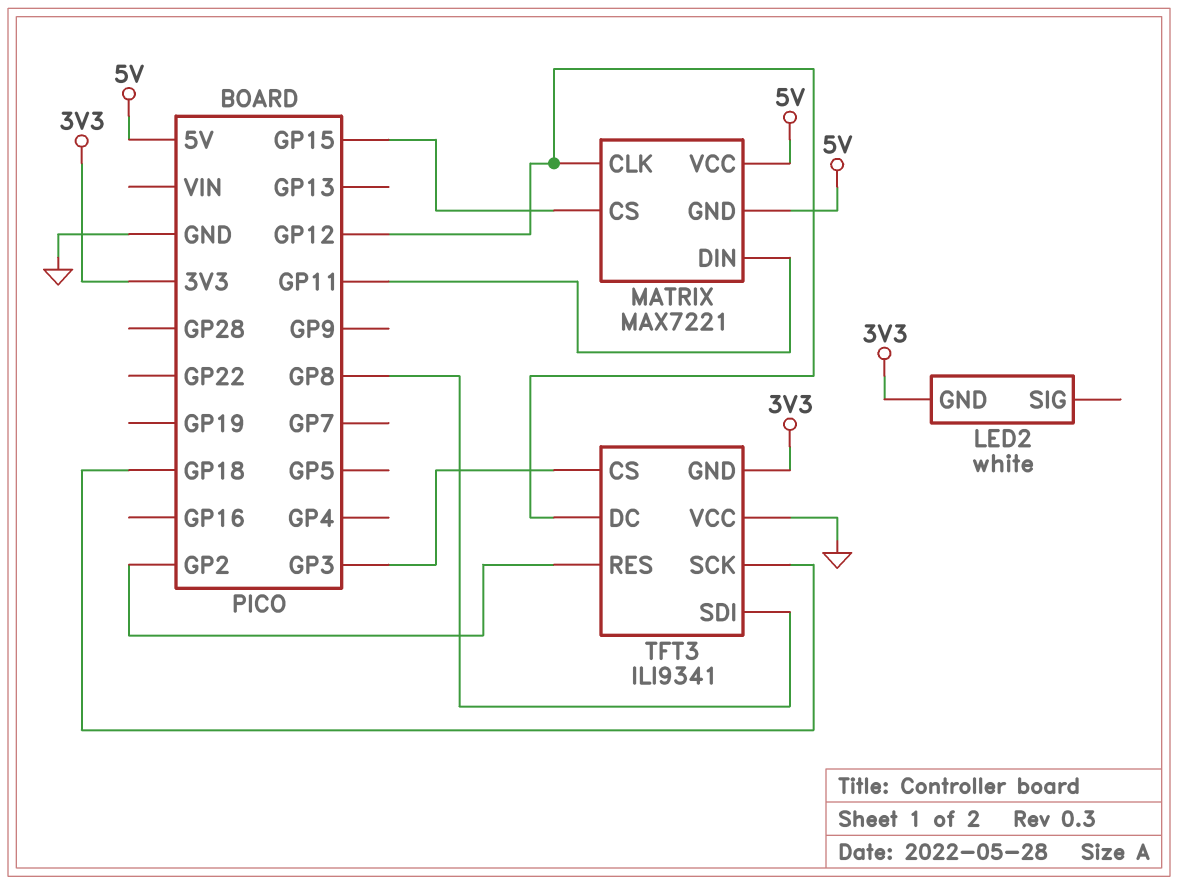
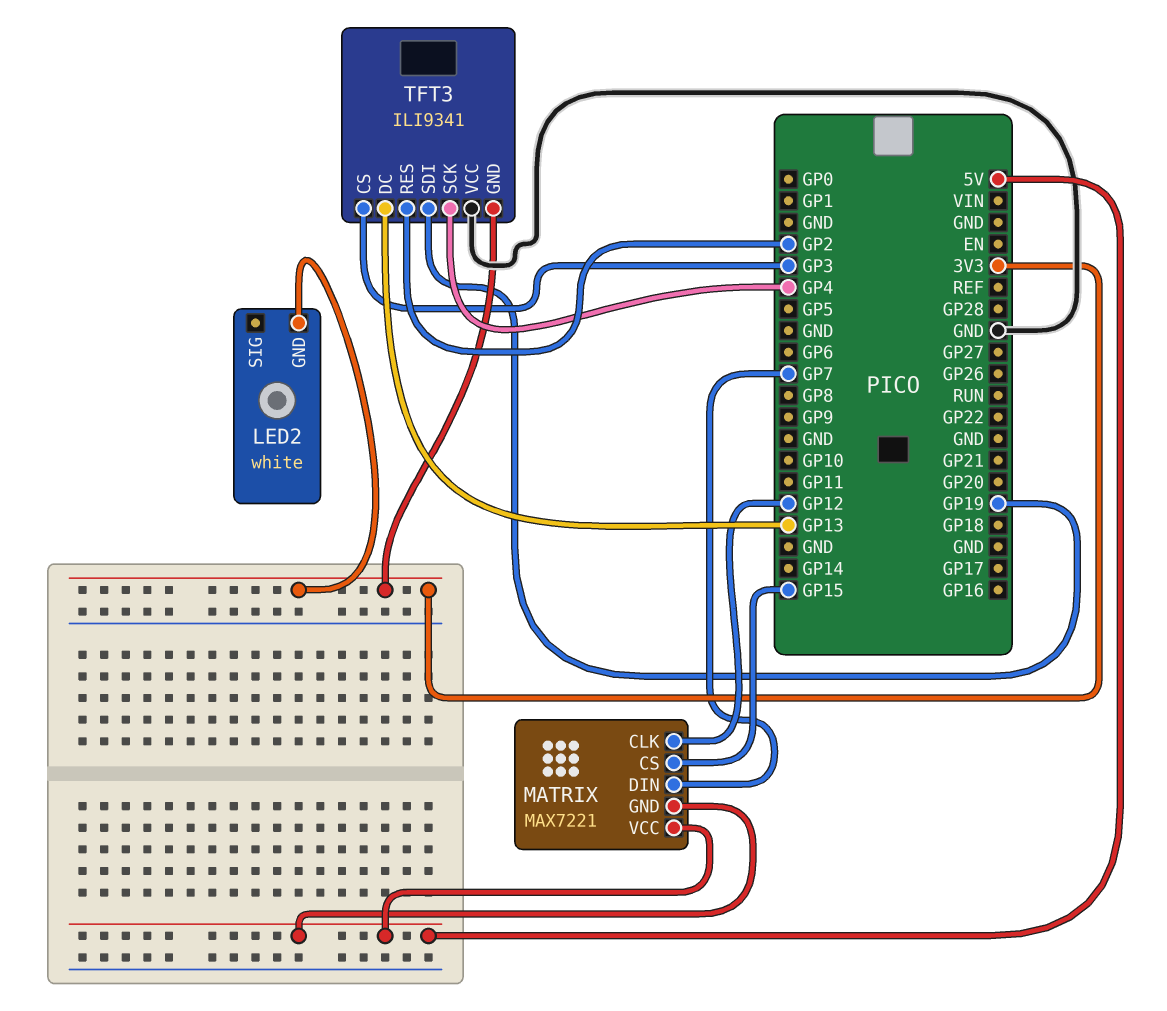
MATRIX pin DIN: GP11 -> GP7
TFT3 pin DC: GP12 -> GP13
TFT3 pin SCK: GP18 -> GP4
TFT3 pin SDI: GP8 -> GP19

